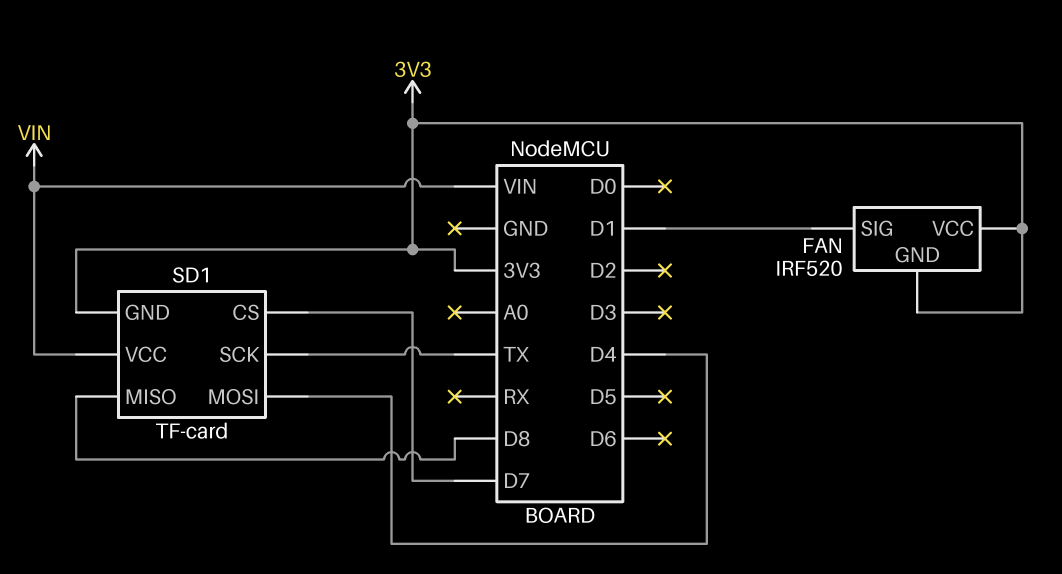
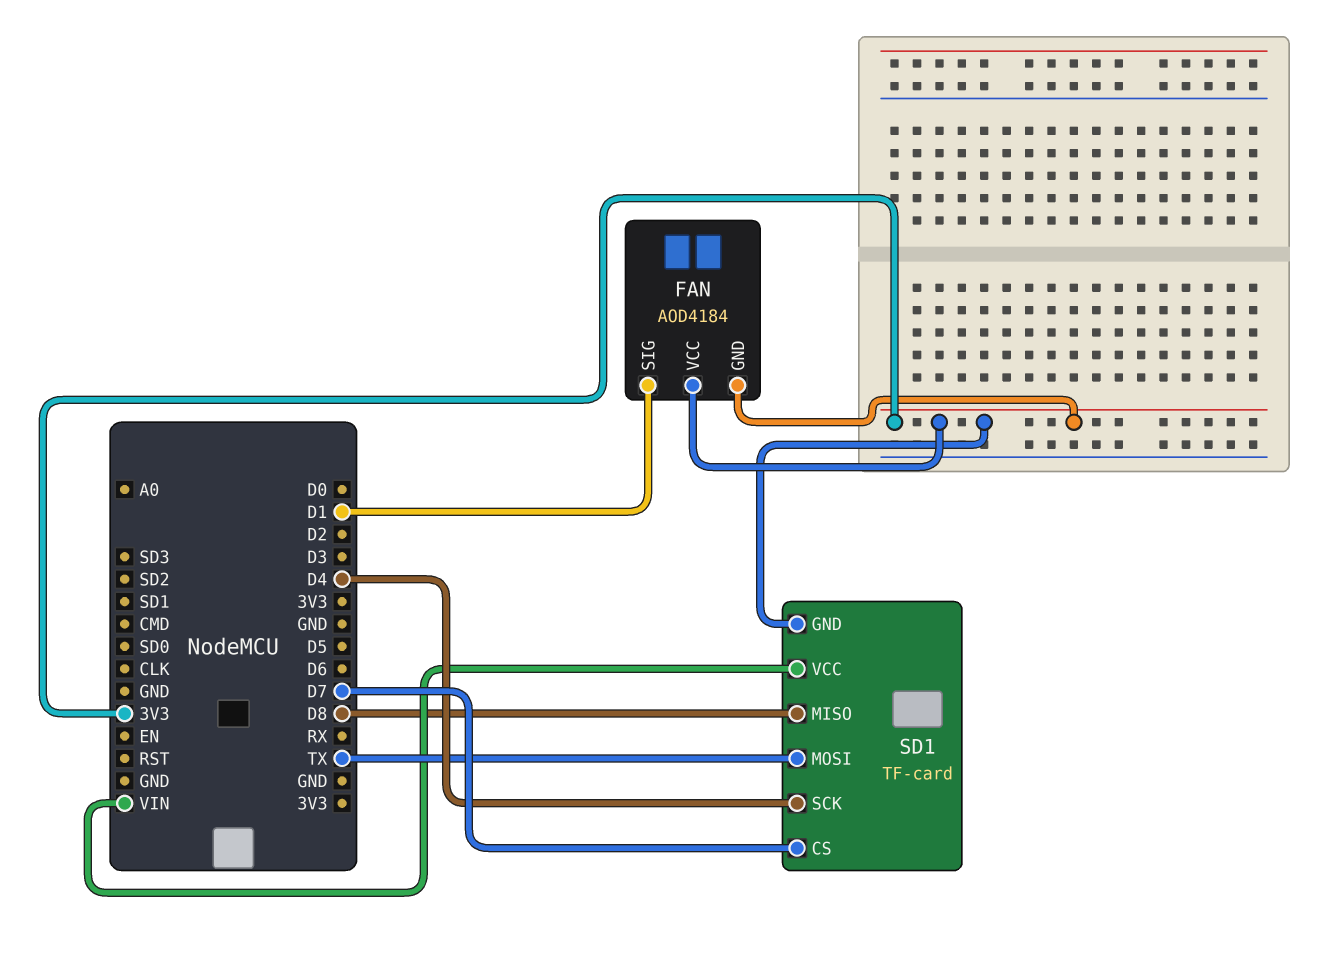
FAN: IRF520 -> AOD4184
SD1 pin MOSI: D4 -> TX
SD1 pin SCK: TX -> D4

